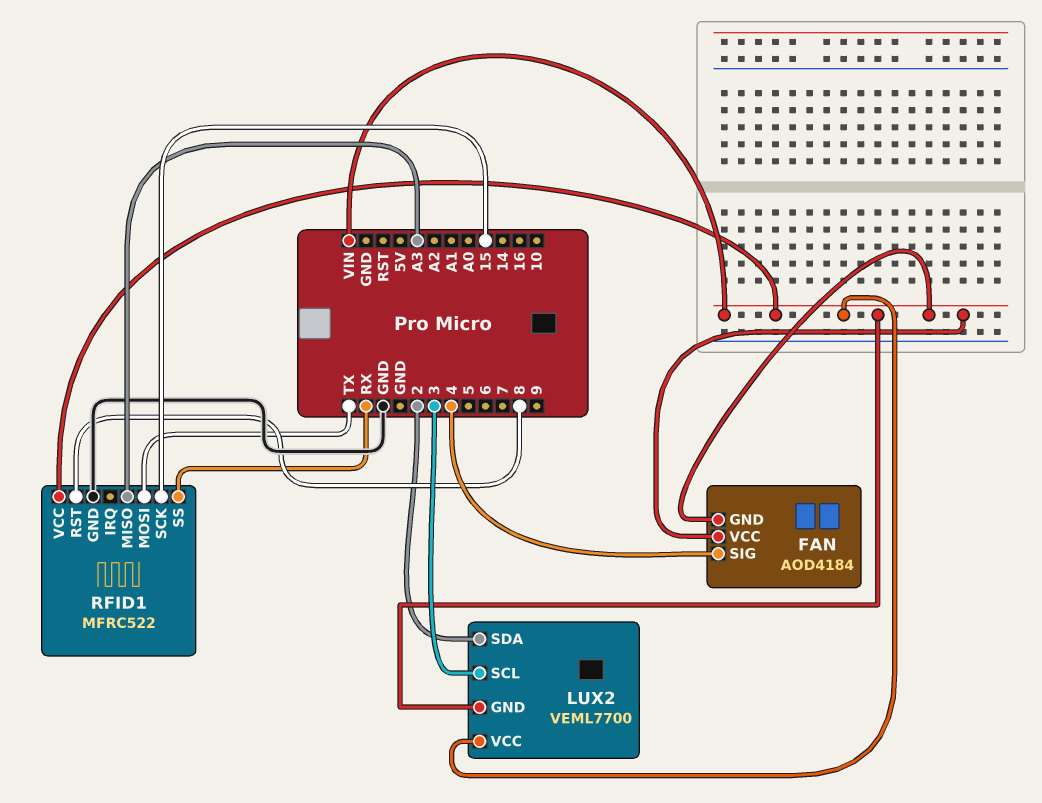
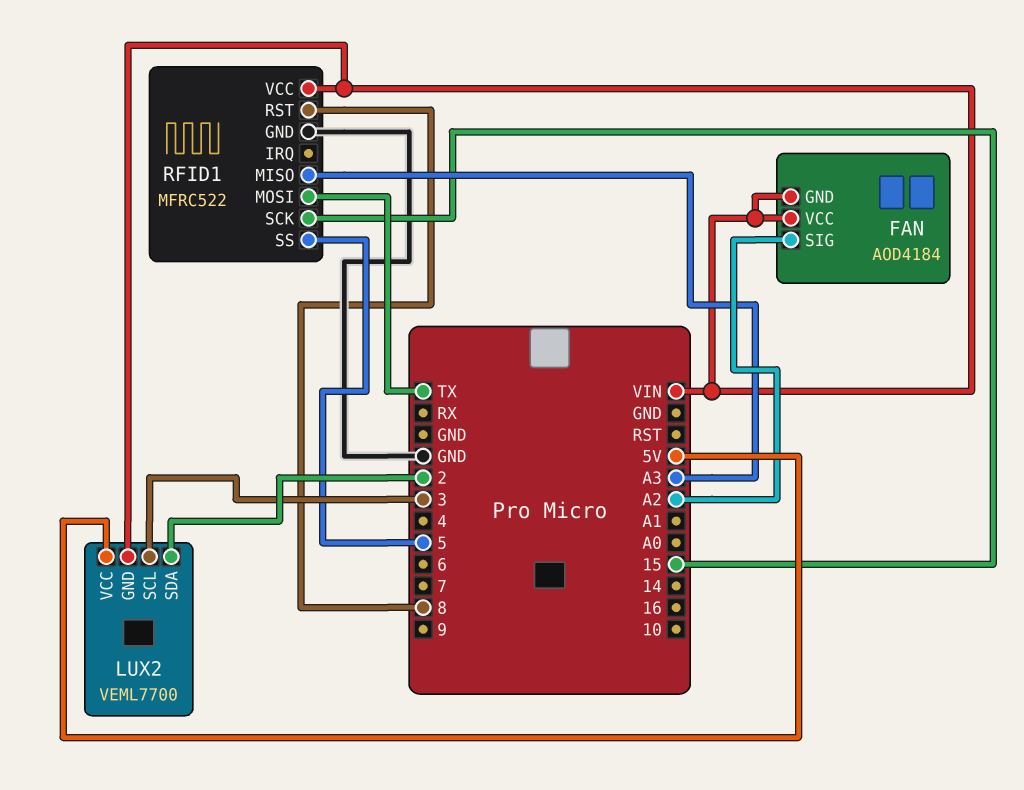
FAN pin SIG: 4 -> A2
LUX2 pin VCC: VIN -> 5V
RFID1 pin SS: RX -> 5

